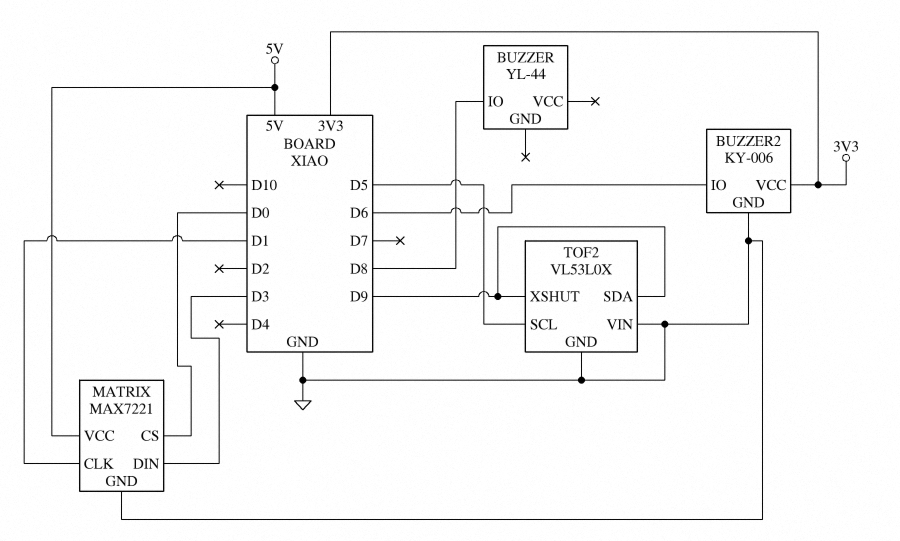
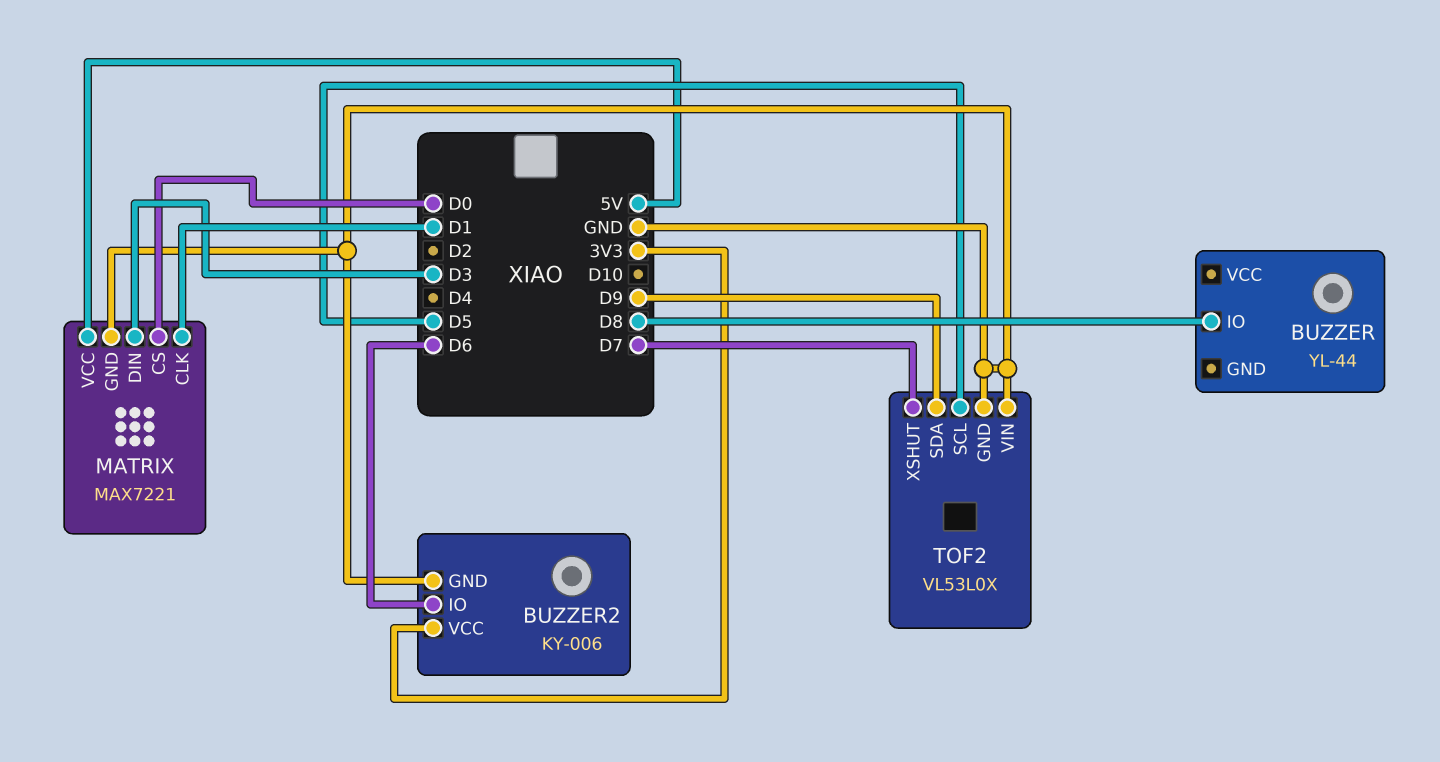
TOF2 pin XSHUT: D9 -> D7

